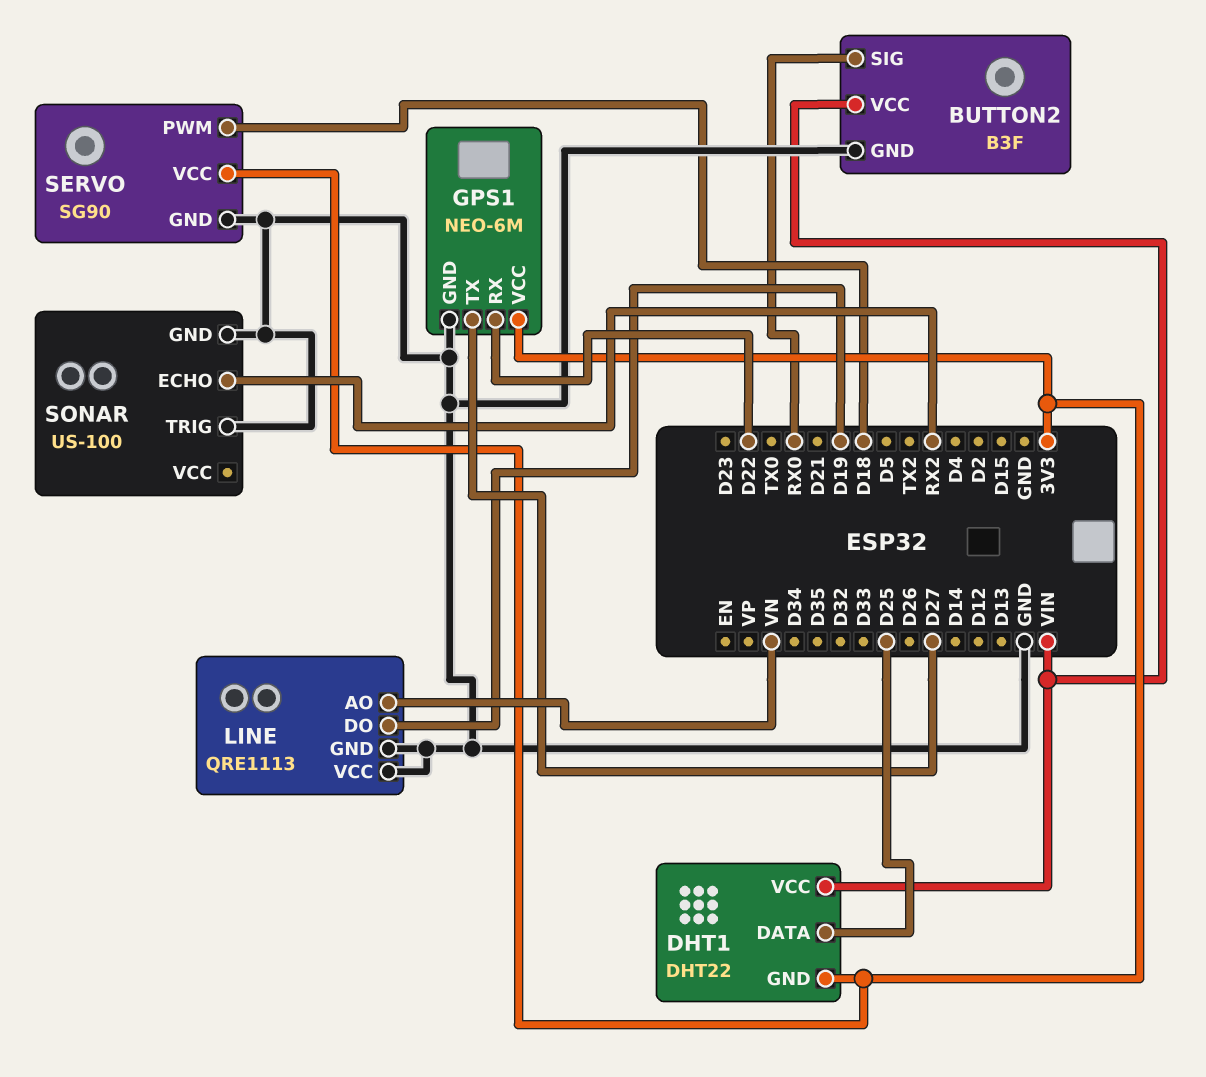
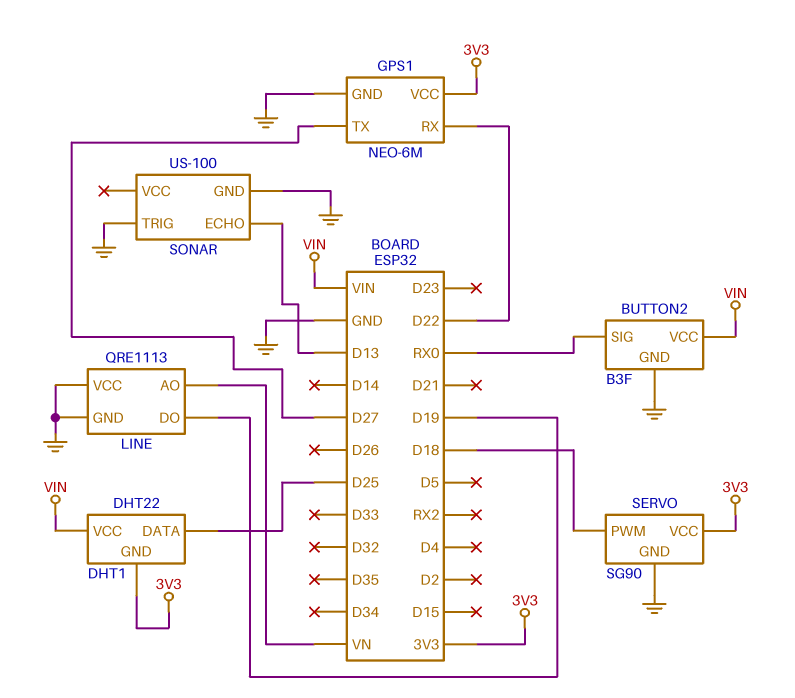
SONAR pin ECHO: RX2 -> D13

